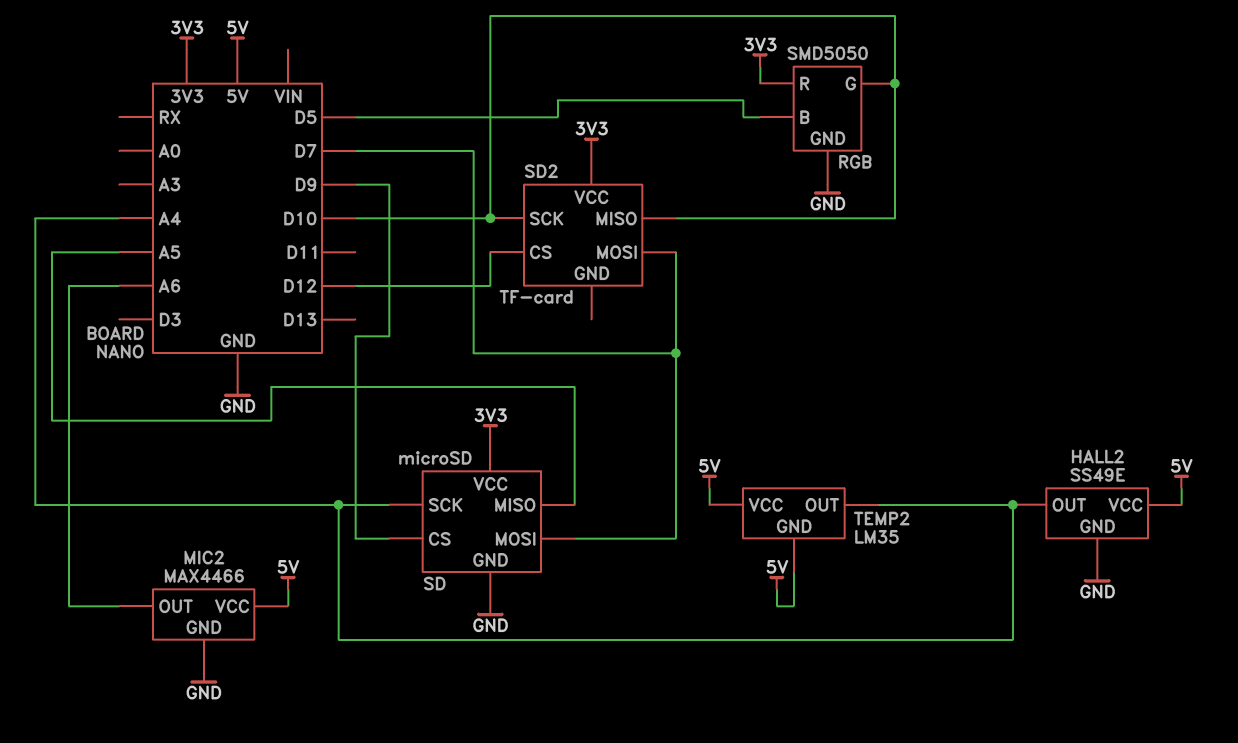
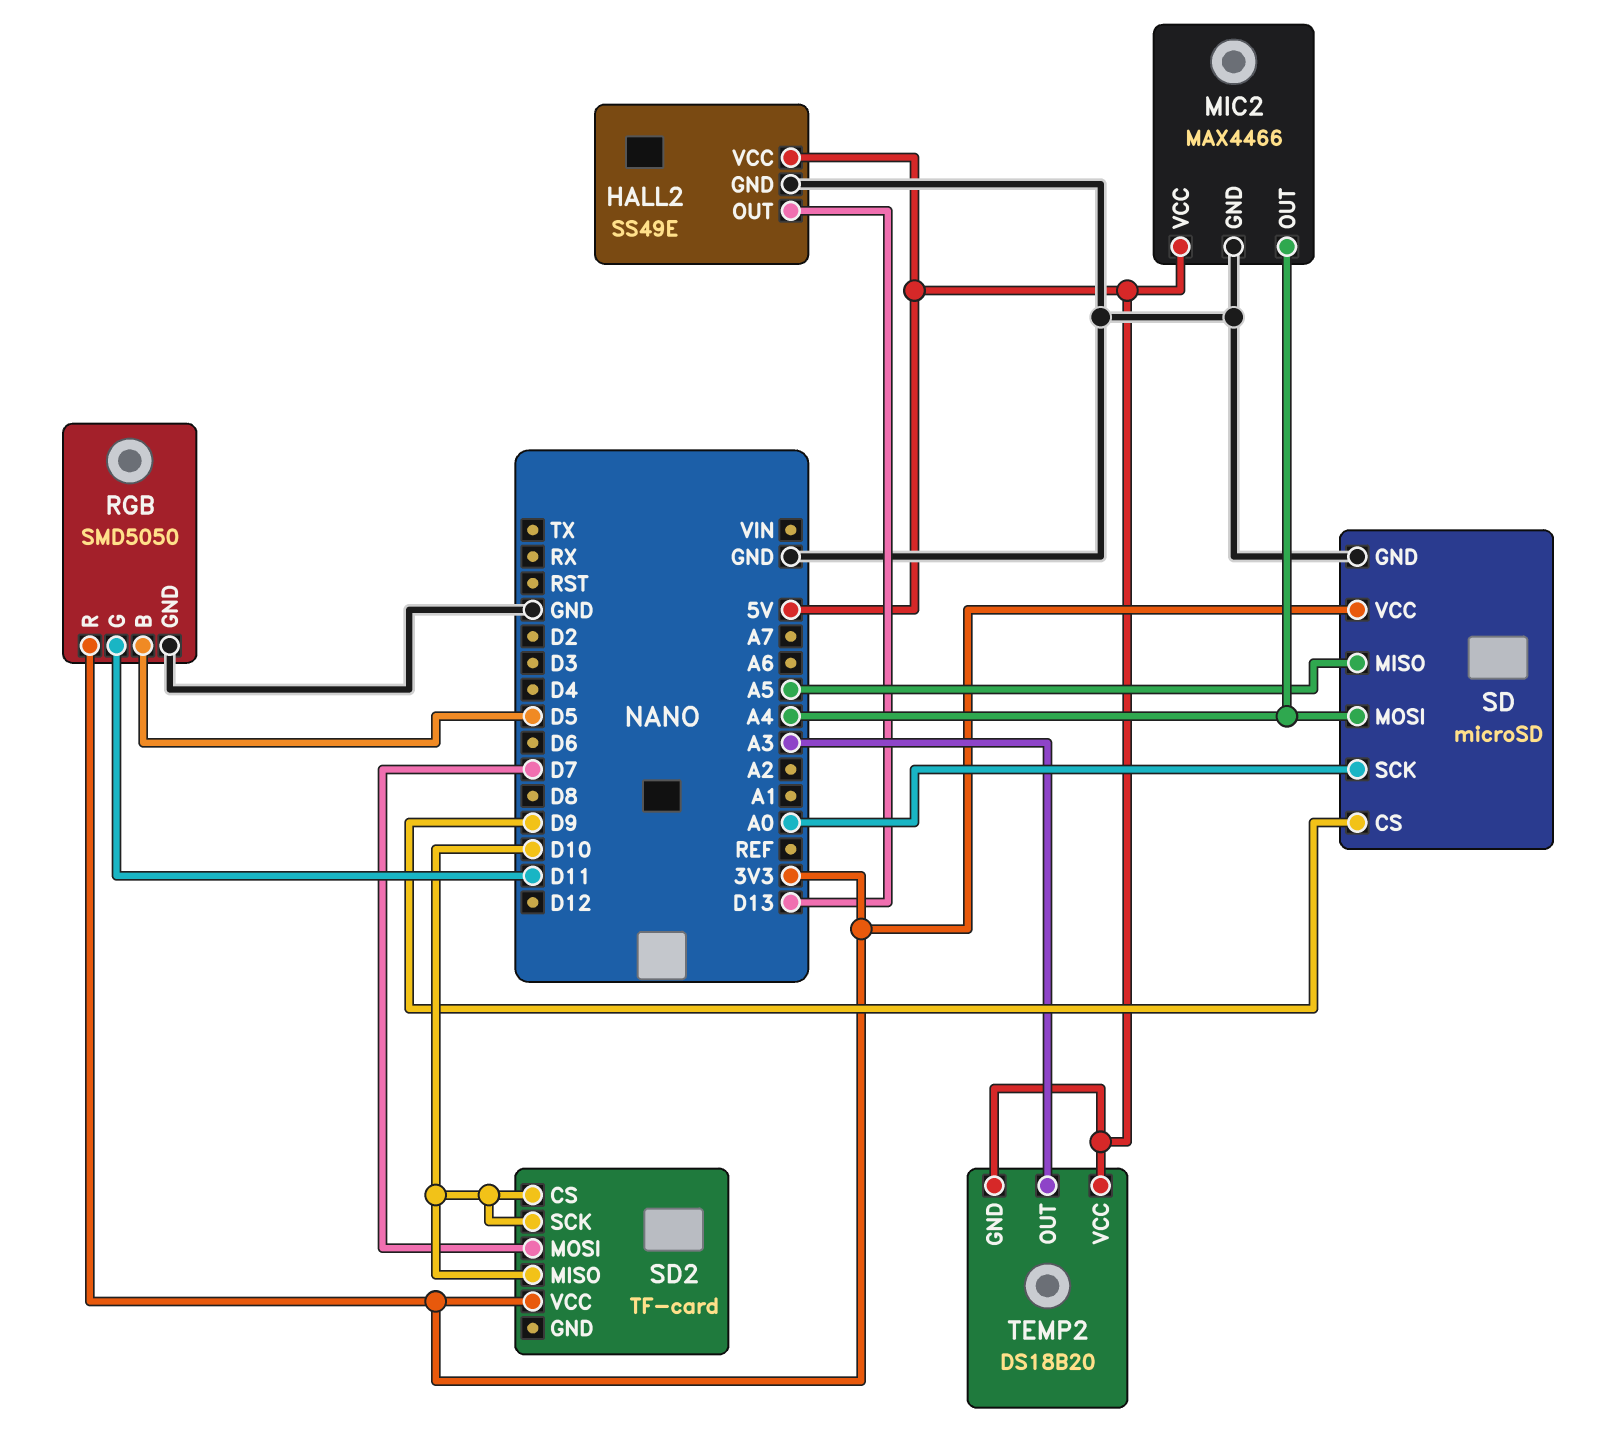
HALL2 pin OUT: A4 -> D13
MIC2 pin OUT: A6 -> A4
RGB pin G: D10 -> D11
SD pin MOSI: D7 -> A4
SD pin SCK: A4 -> A0
SD2 pin CS: D12 -> D10
TEMP2: LM35 -> DS18B20
TEMP2 pin OUT: A4 -> A3

